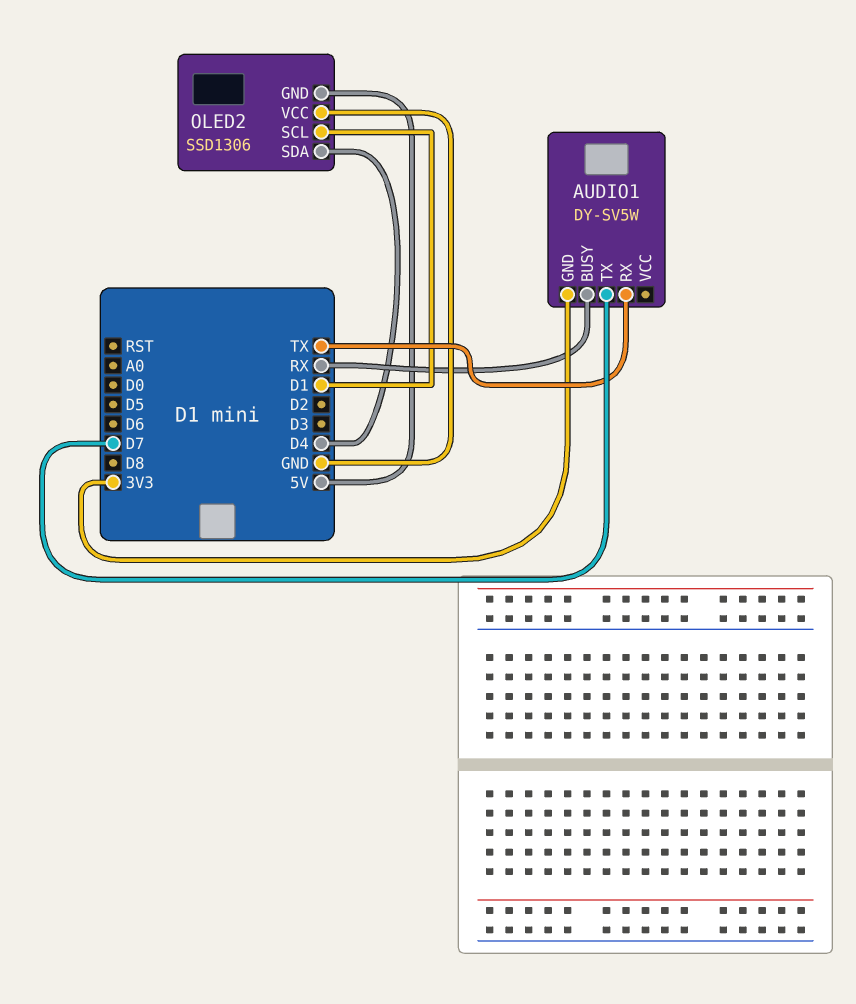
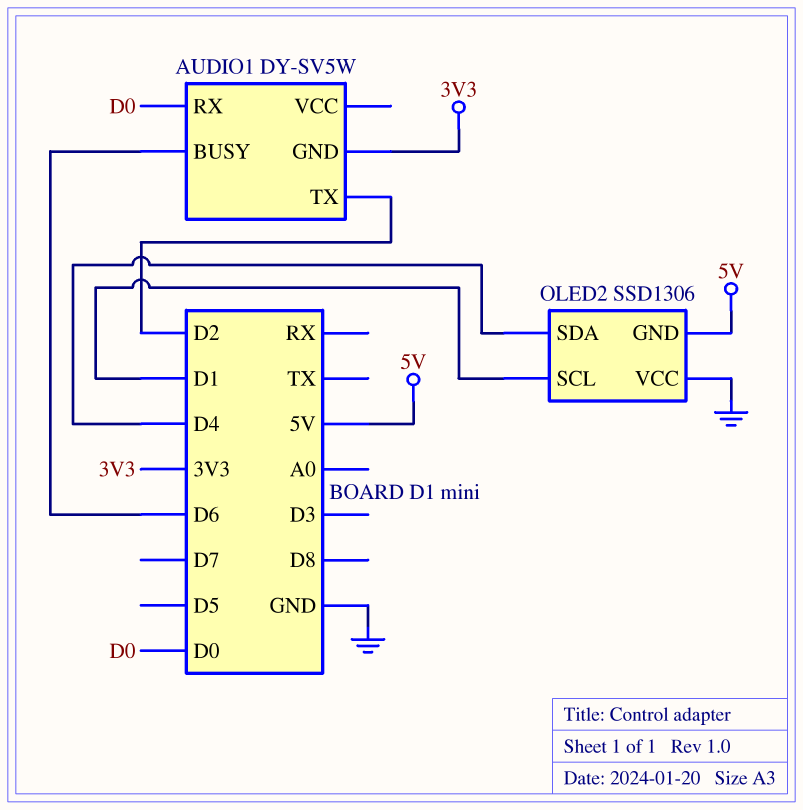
AUDIO1 pin BUSY: RX -> D6
AUDIO1 pin RX: TX -> D0
AUDIO1 pin TX: D7 -> D2

